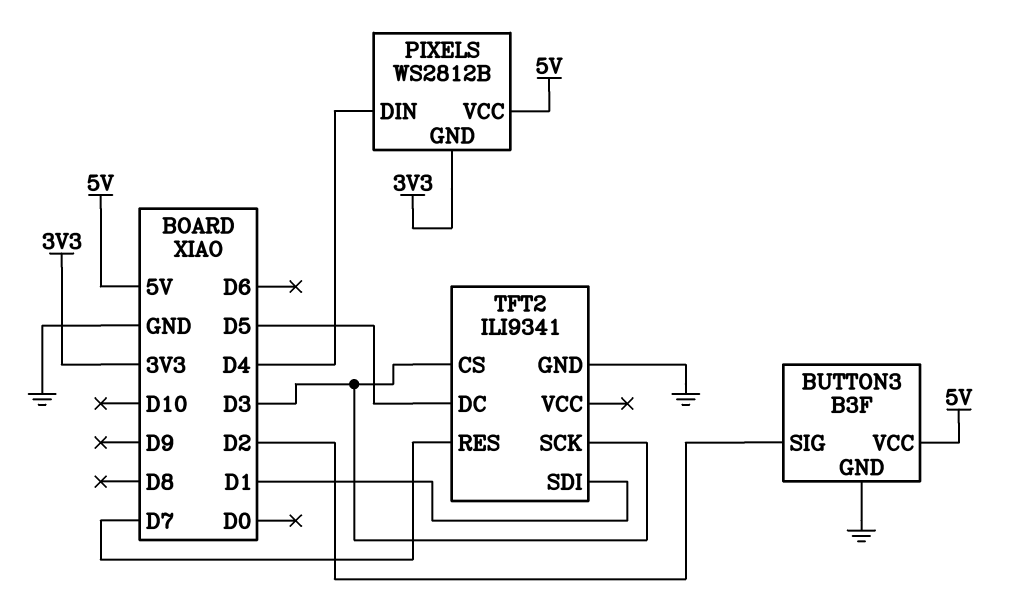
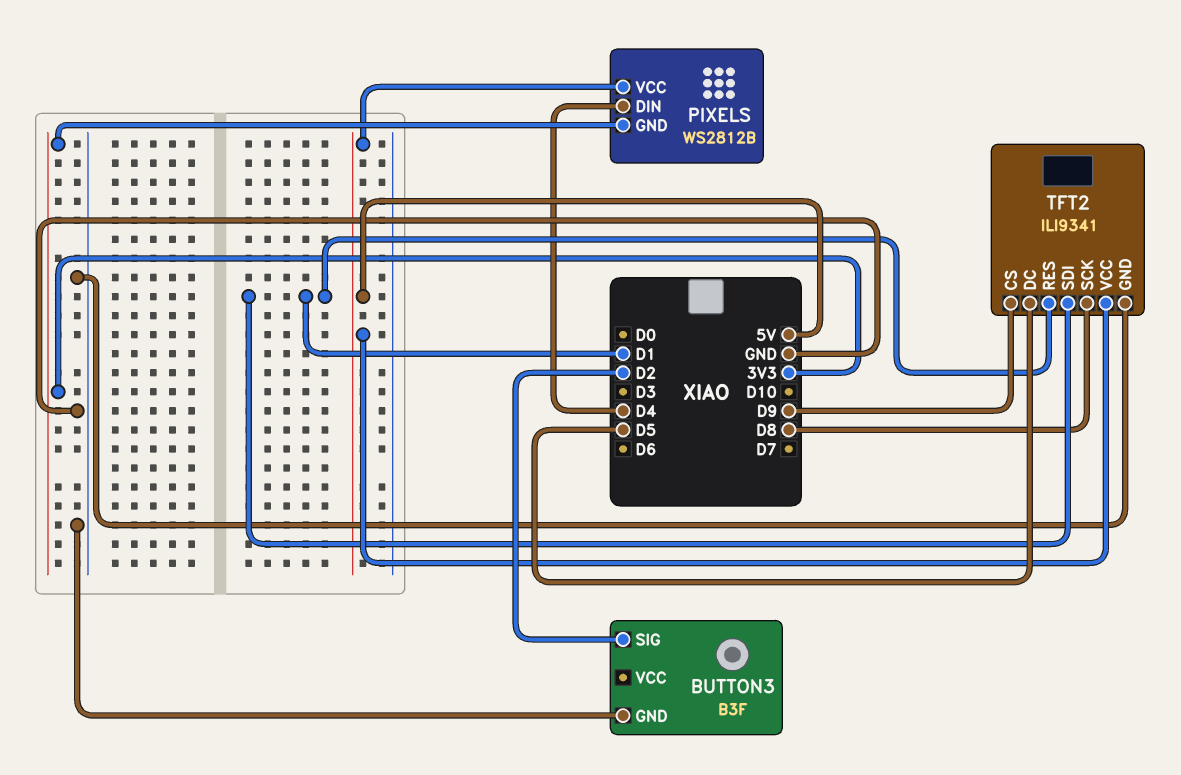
BUTTON3 pin VCC: 5V -> none
TFT2 pin CS: D3 -> D9
TFT2 pin RES: D7 -> D1
TFT2 pin SCK: D3 -> D8
TFT2 pin VCC: none -> 5V

